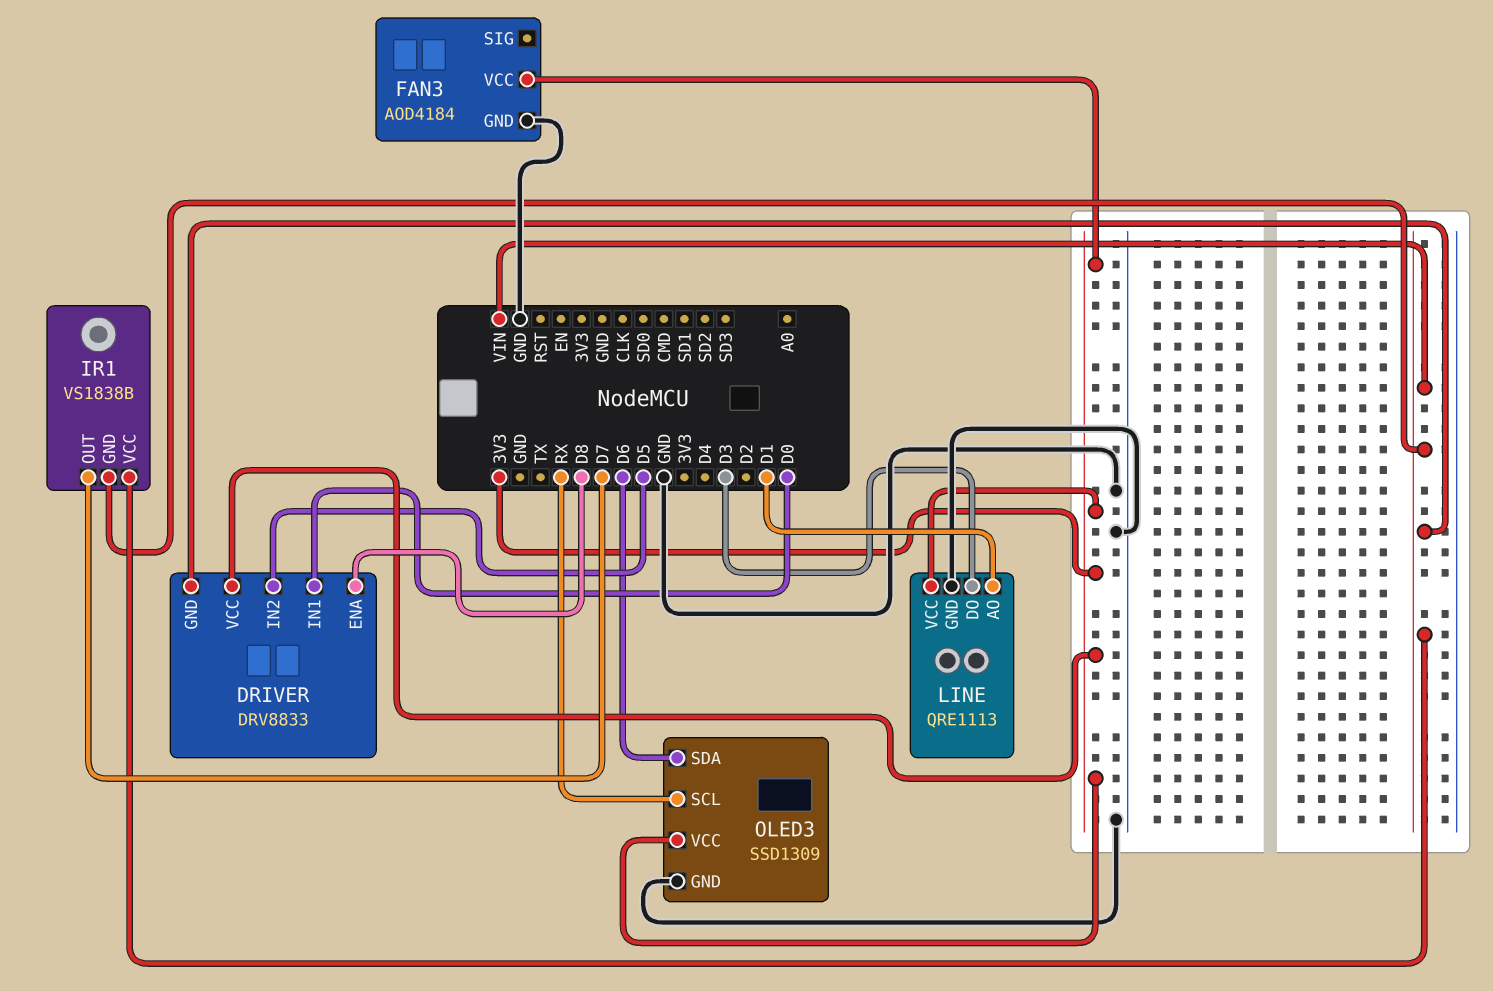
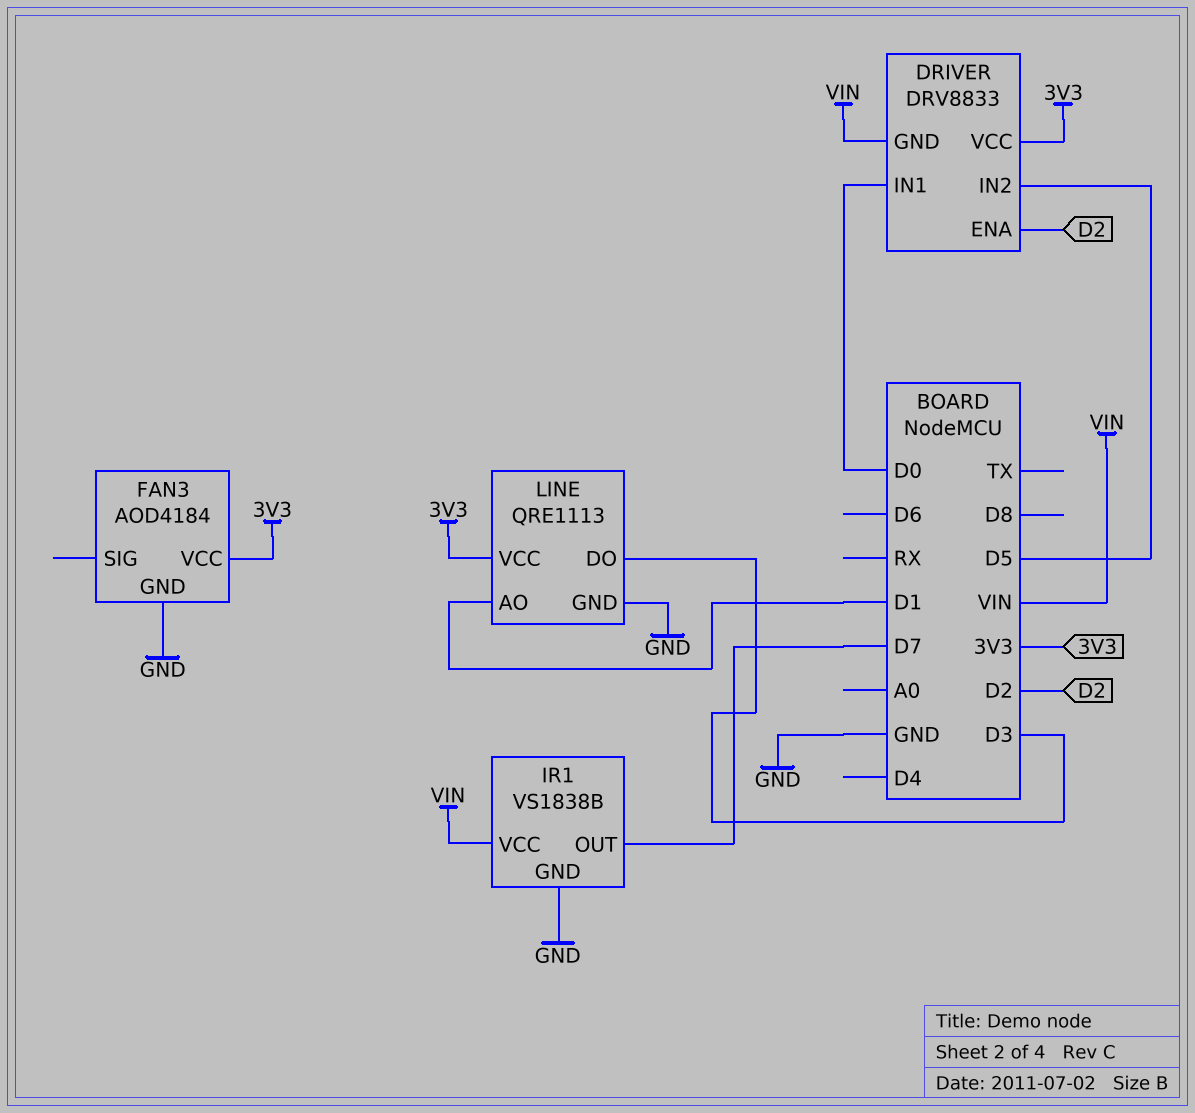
DRIVER pin ENA: D8 -> D2
IR1 pin GND: VIN -> GND
OLED3: SSD1309 -> none
OLED3 pin GND: GND -> none
OLED3 pin SCL: RX -> none
OLED3 pin SDA: D6 -> none
OLED3 pin VCC: 3V3 -> none

